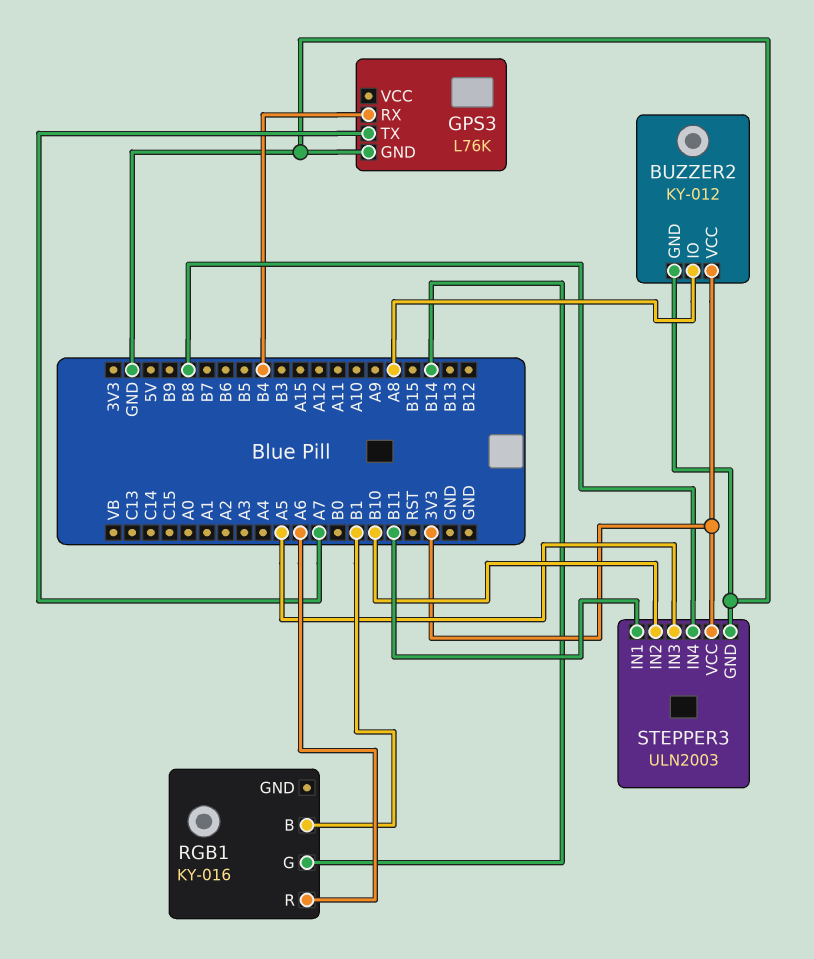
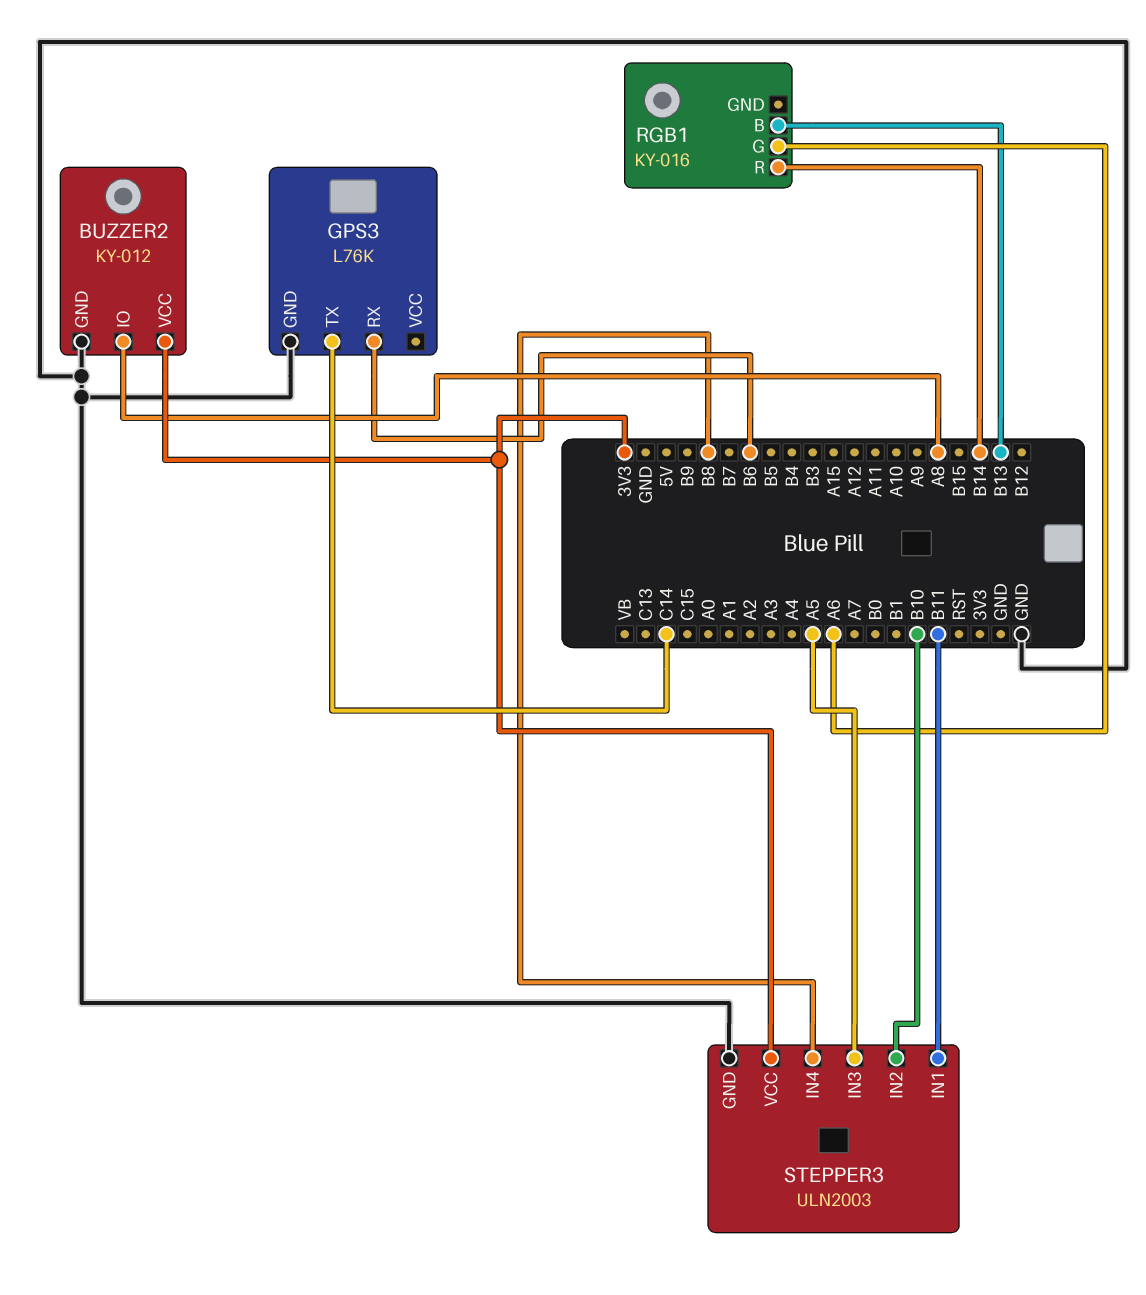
GPS3 pin RX: B4 -> B6
GPS3 pin TX: A7 -> C14
RGB1 pin B: B1 -> B13
RGB1 pin G: B14 -> A6
RGB1 pin R: A6 -> B14

